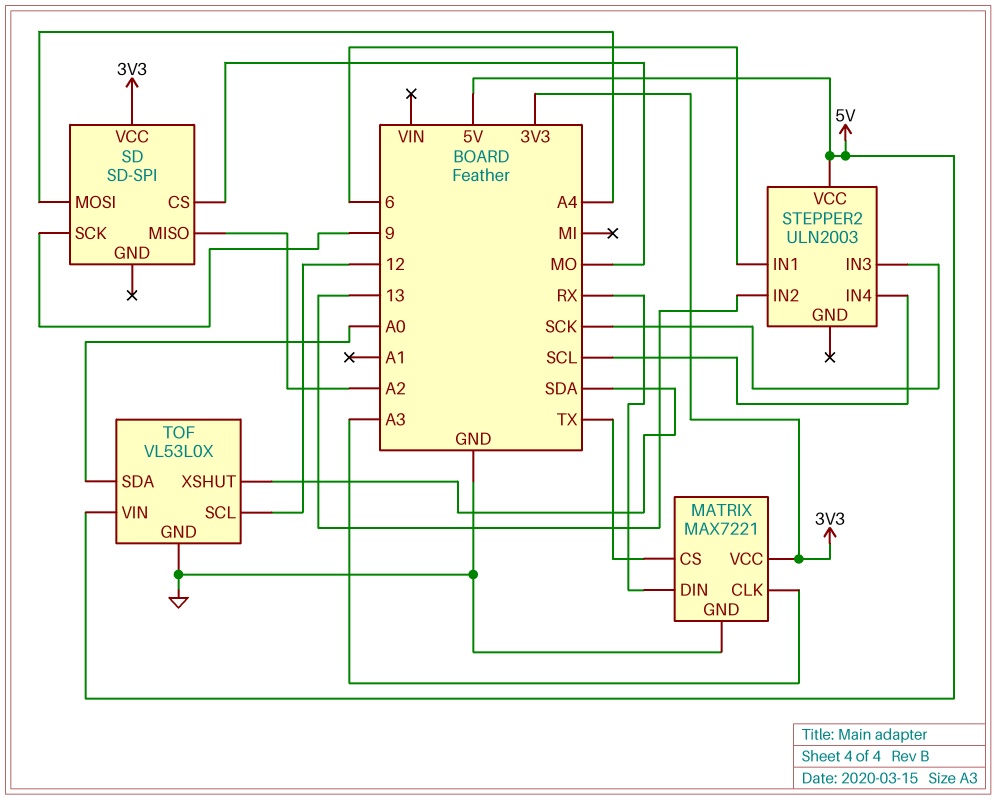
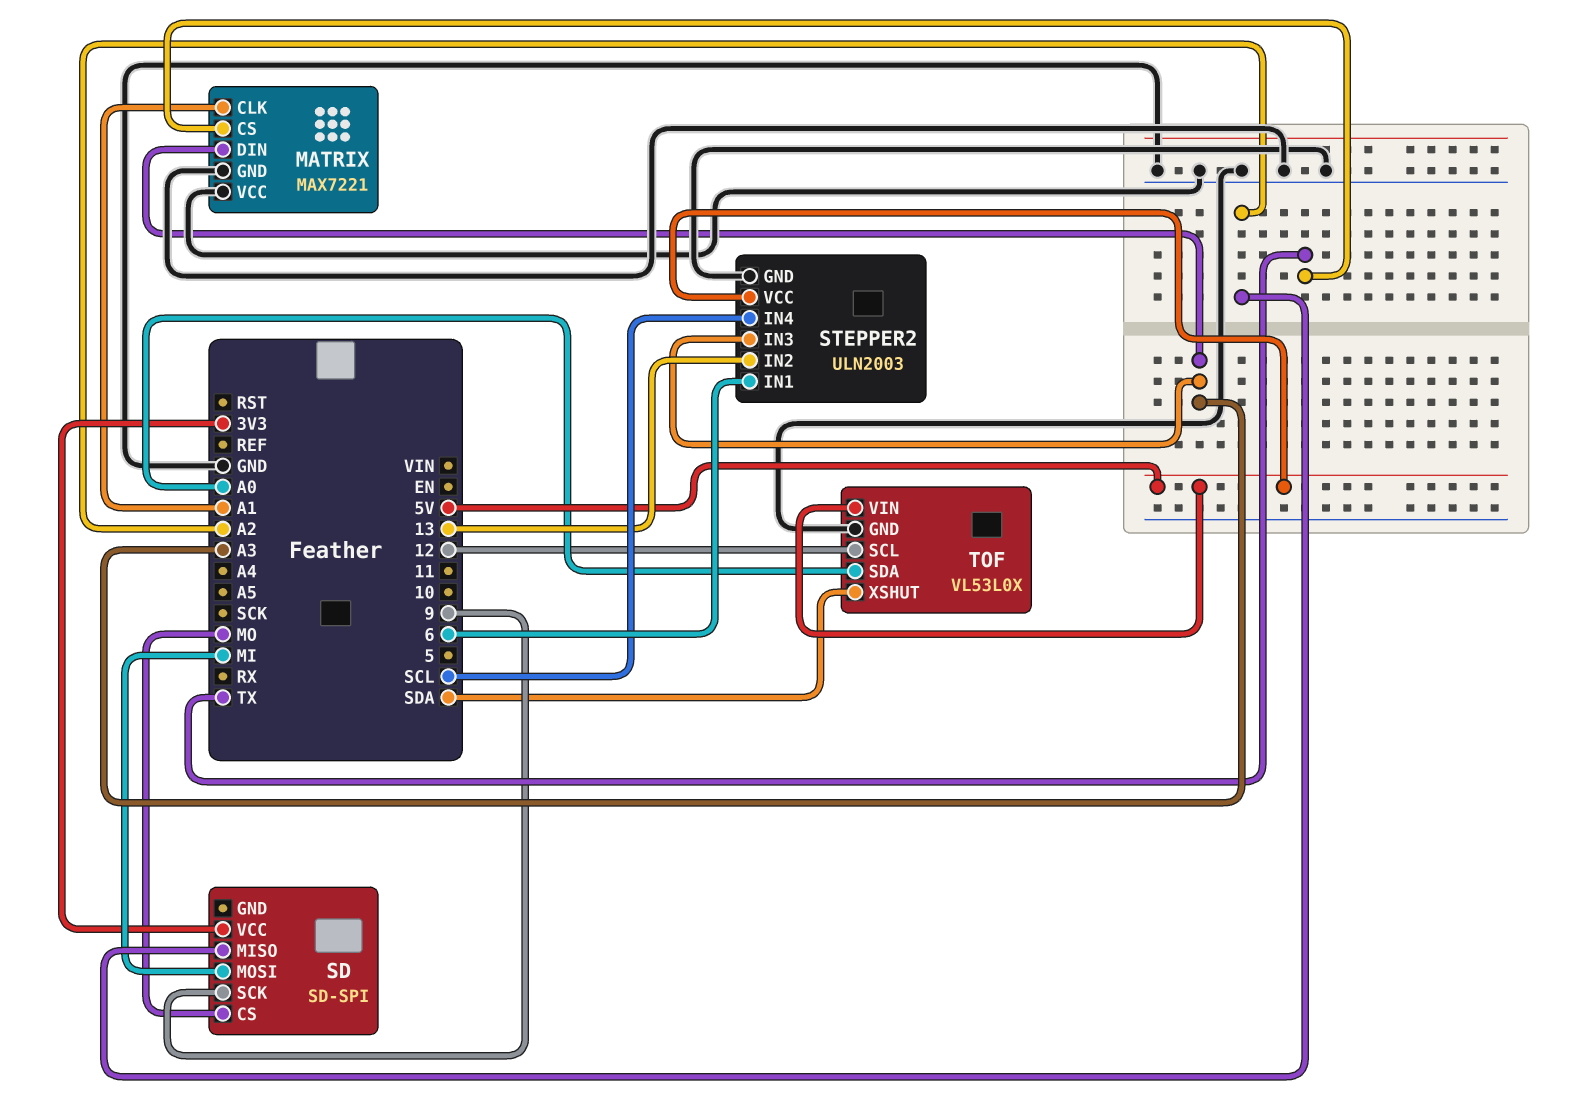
MATRIX pin CLK: A3 -> A1
MATRIX pin DIN: RX -> A3
MATRIX pin VCC: 3V3 -> GND
SD pin MOSI: A4 -> MI
STEPPER2 pin GND: none -> GND
STEPPER2 pin IN3: SCK -> A3

